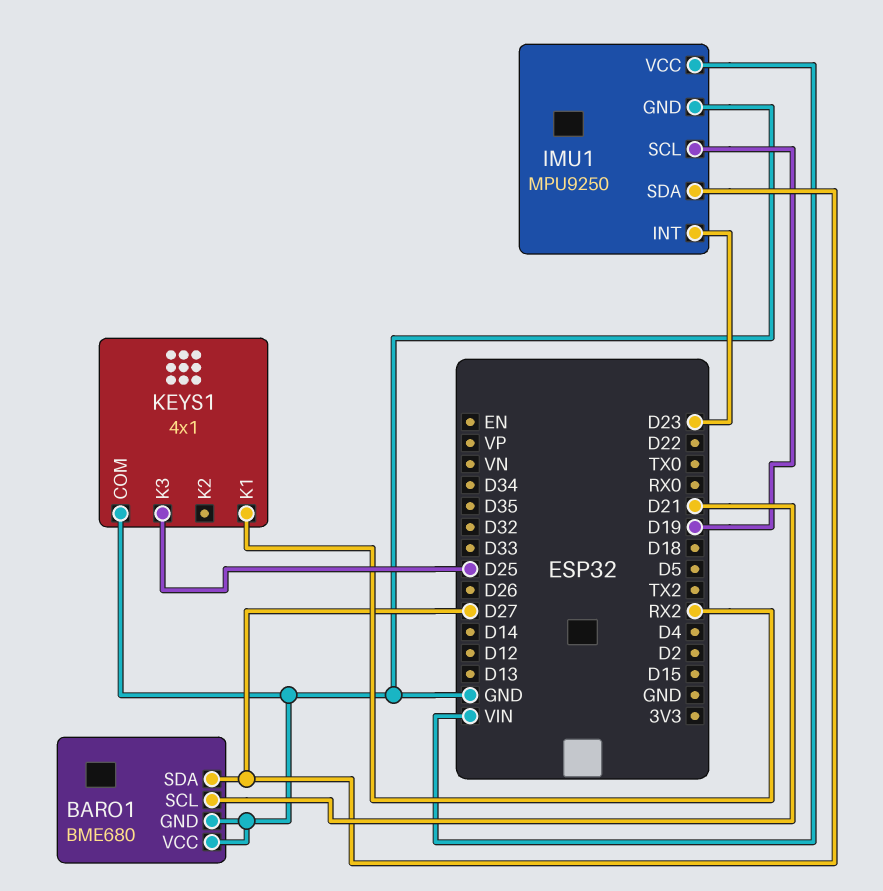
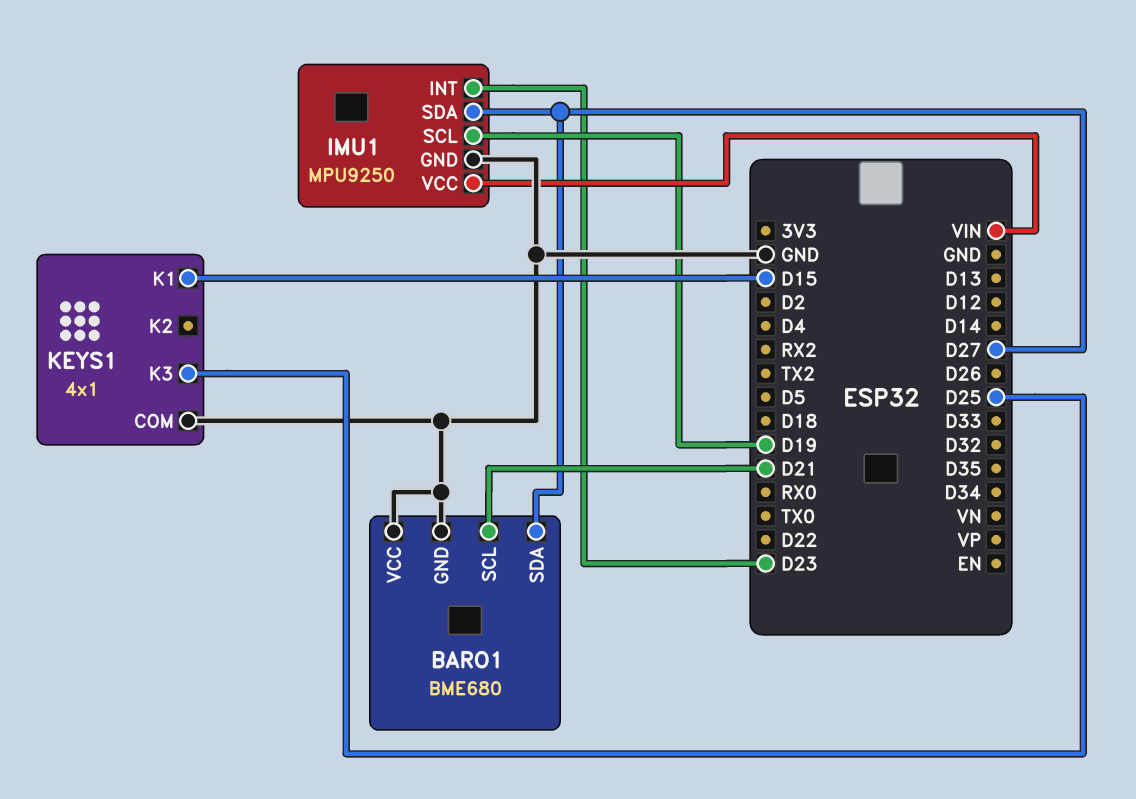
KEYS1 pin K1: RX2 -> D15

